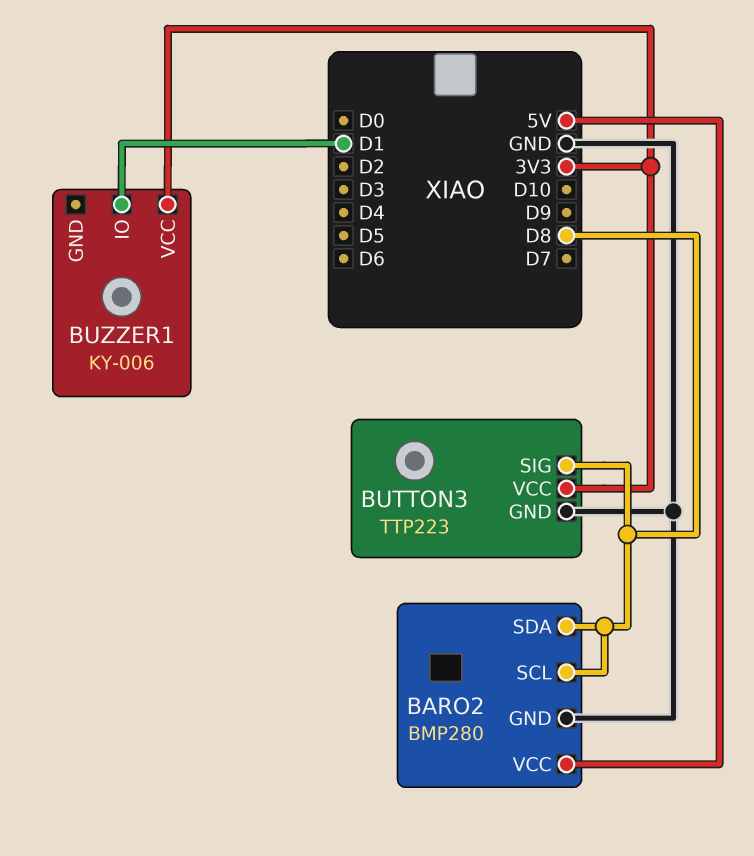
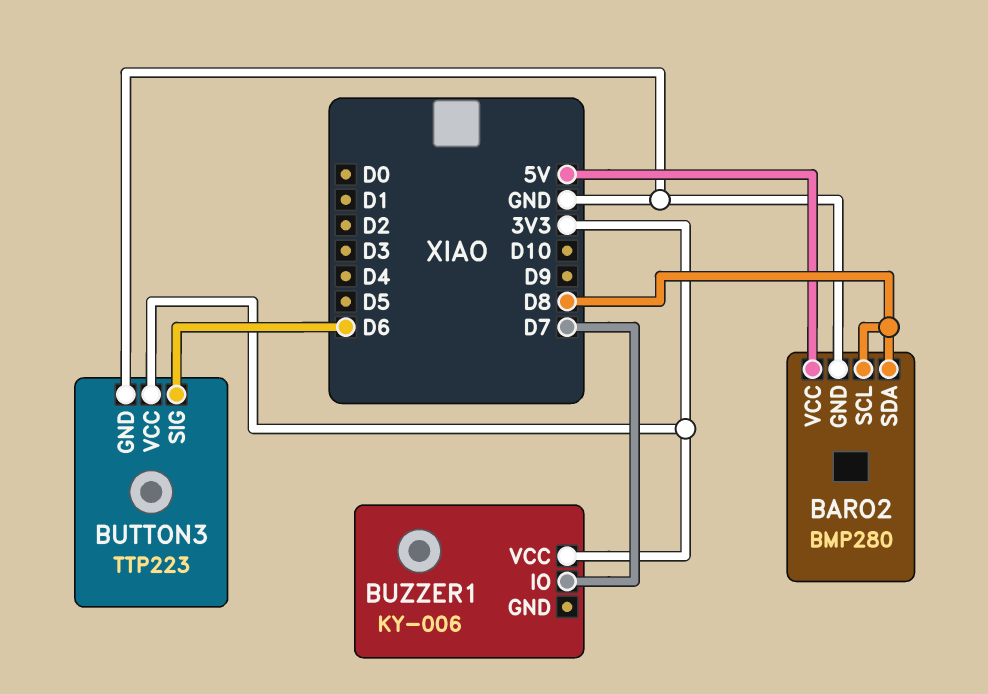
BUTTON3 pin SIG: D8 -> D6
BUZZER1 pin IO: D1 -> D7

